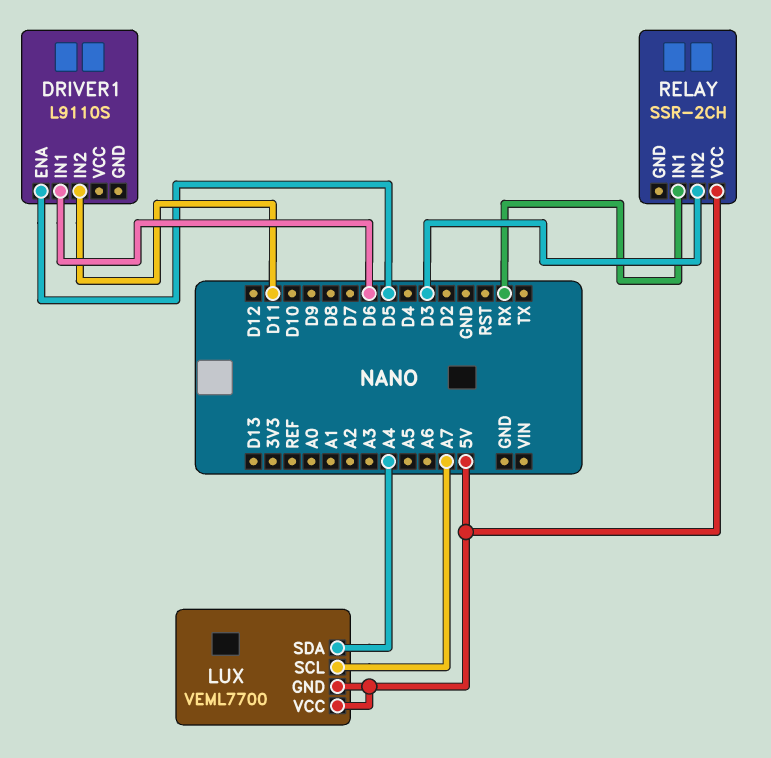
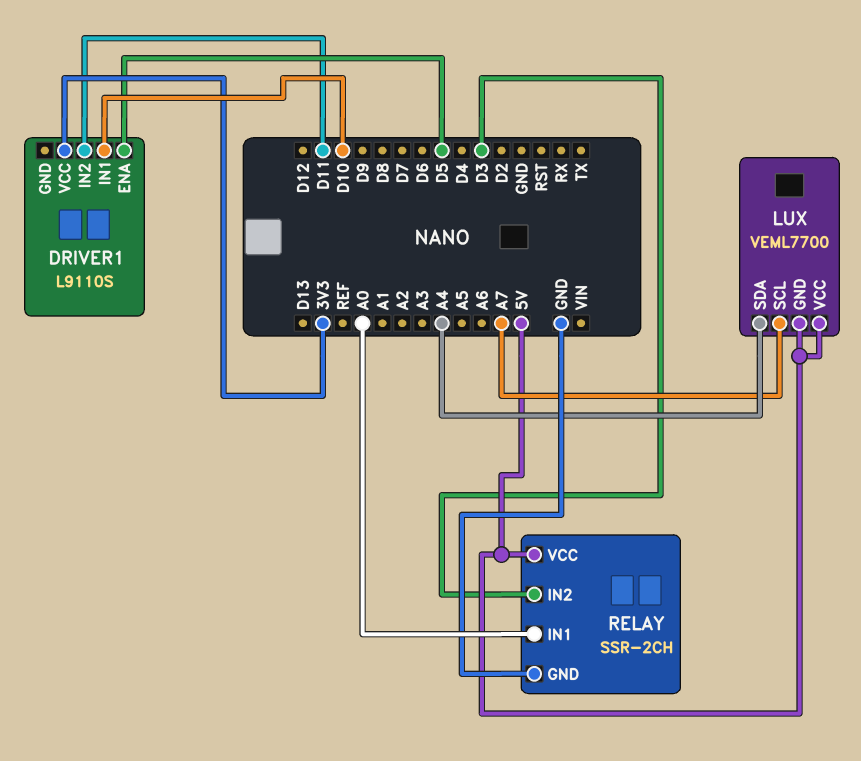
DRIVER1 pin IN1: D6 -> D10
DRIVER1 pin VCC: none -> 3V3
RELAY pin GND: none -> GND
RELAY pin IN1: RX -> A0

